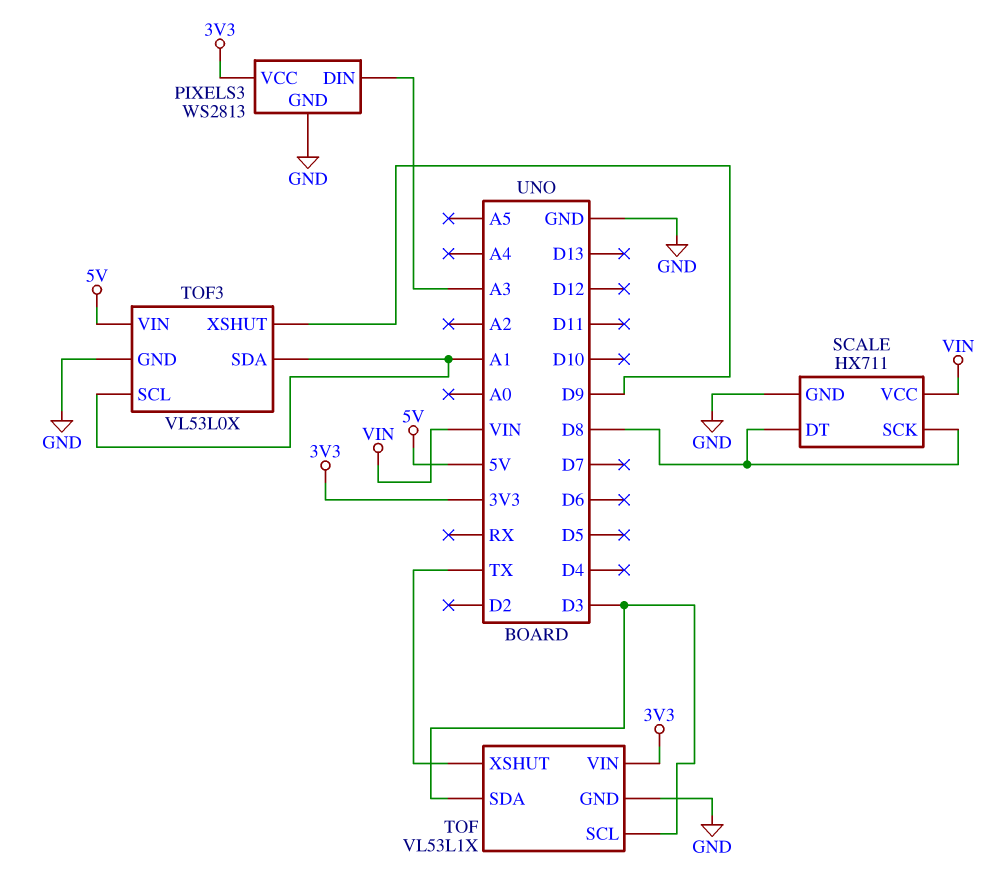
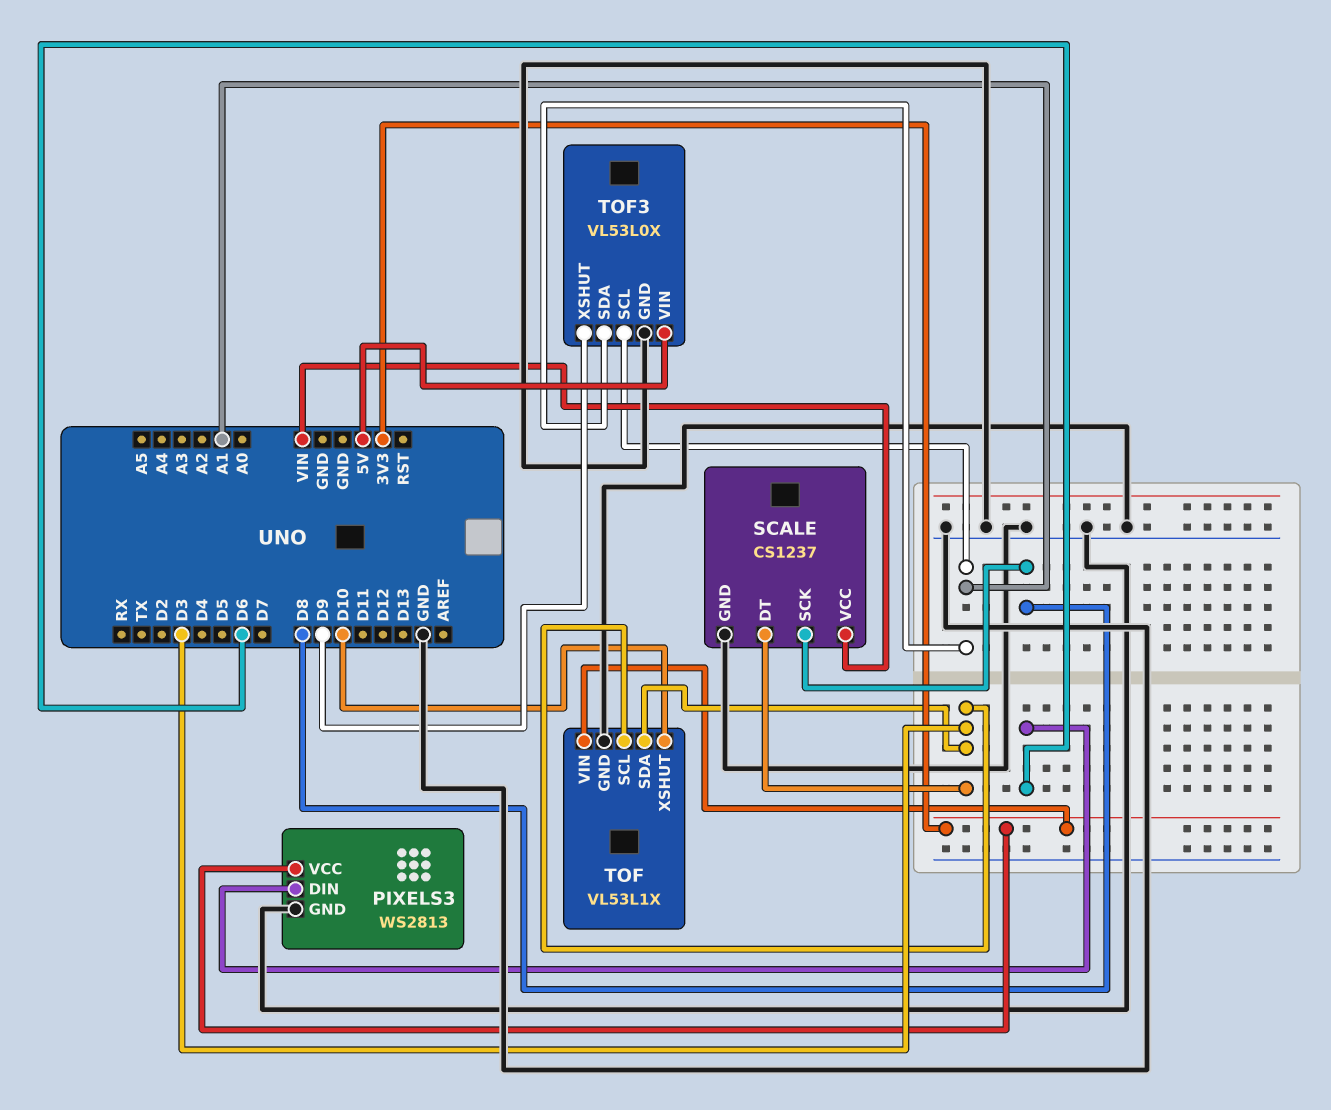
PIXELS3 pin DIN: A3 -> D6
SCALE: HX711 -> CS1237
SCALE pin DT: D8 -> D3
TOF pin XSHUT: TX -> D10

